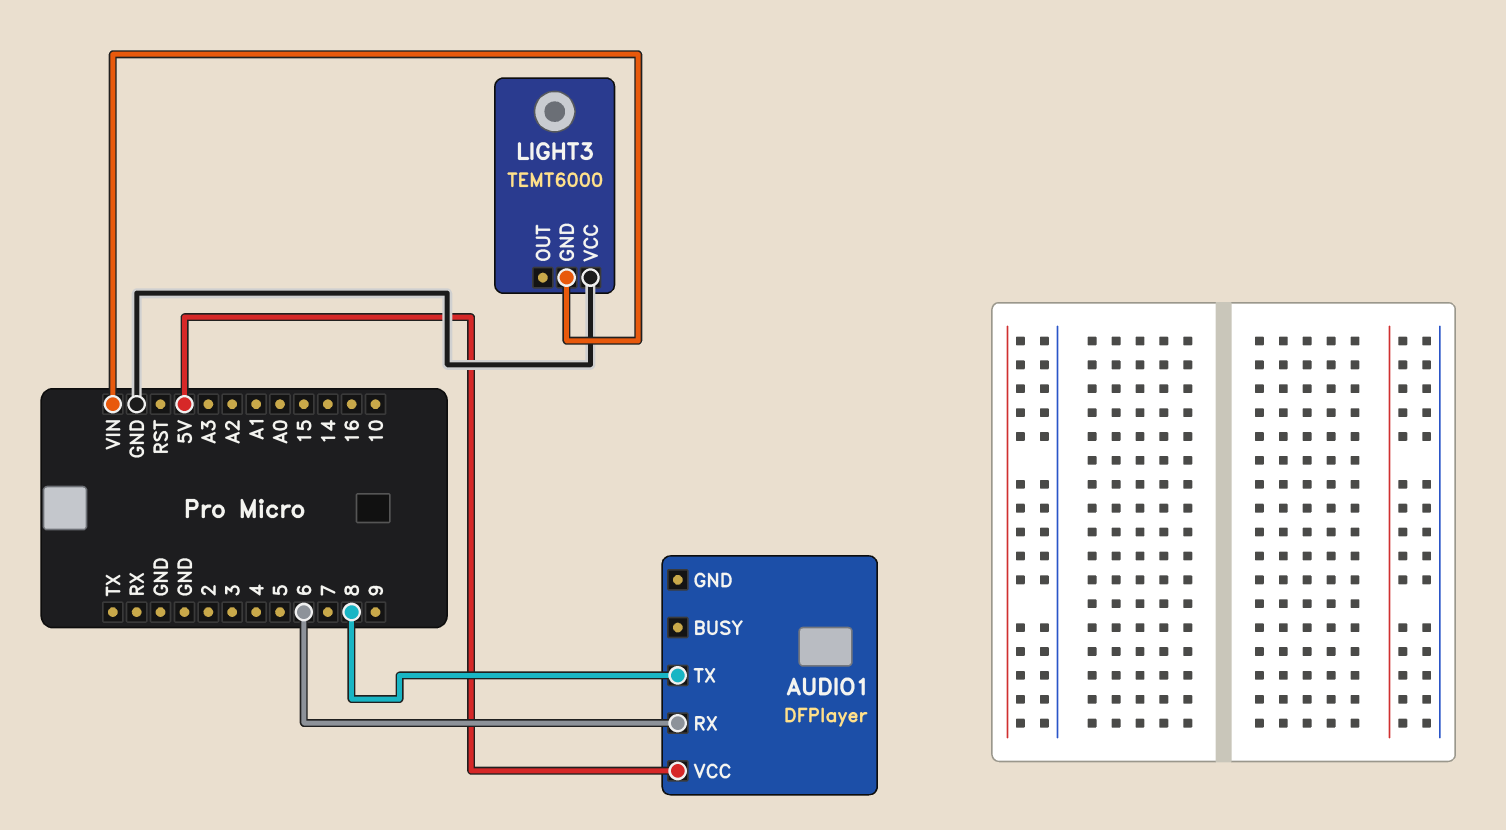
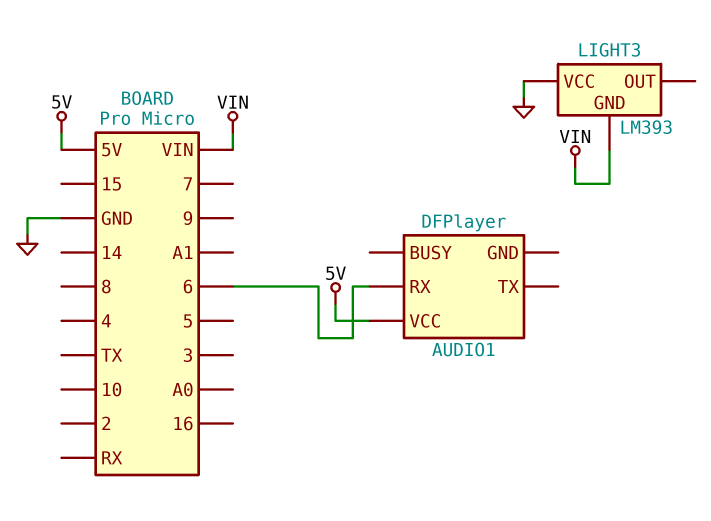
AUDIO1 pin TX: 8 -> none
LIGHT3: TEMT6000 -> LM393

